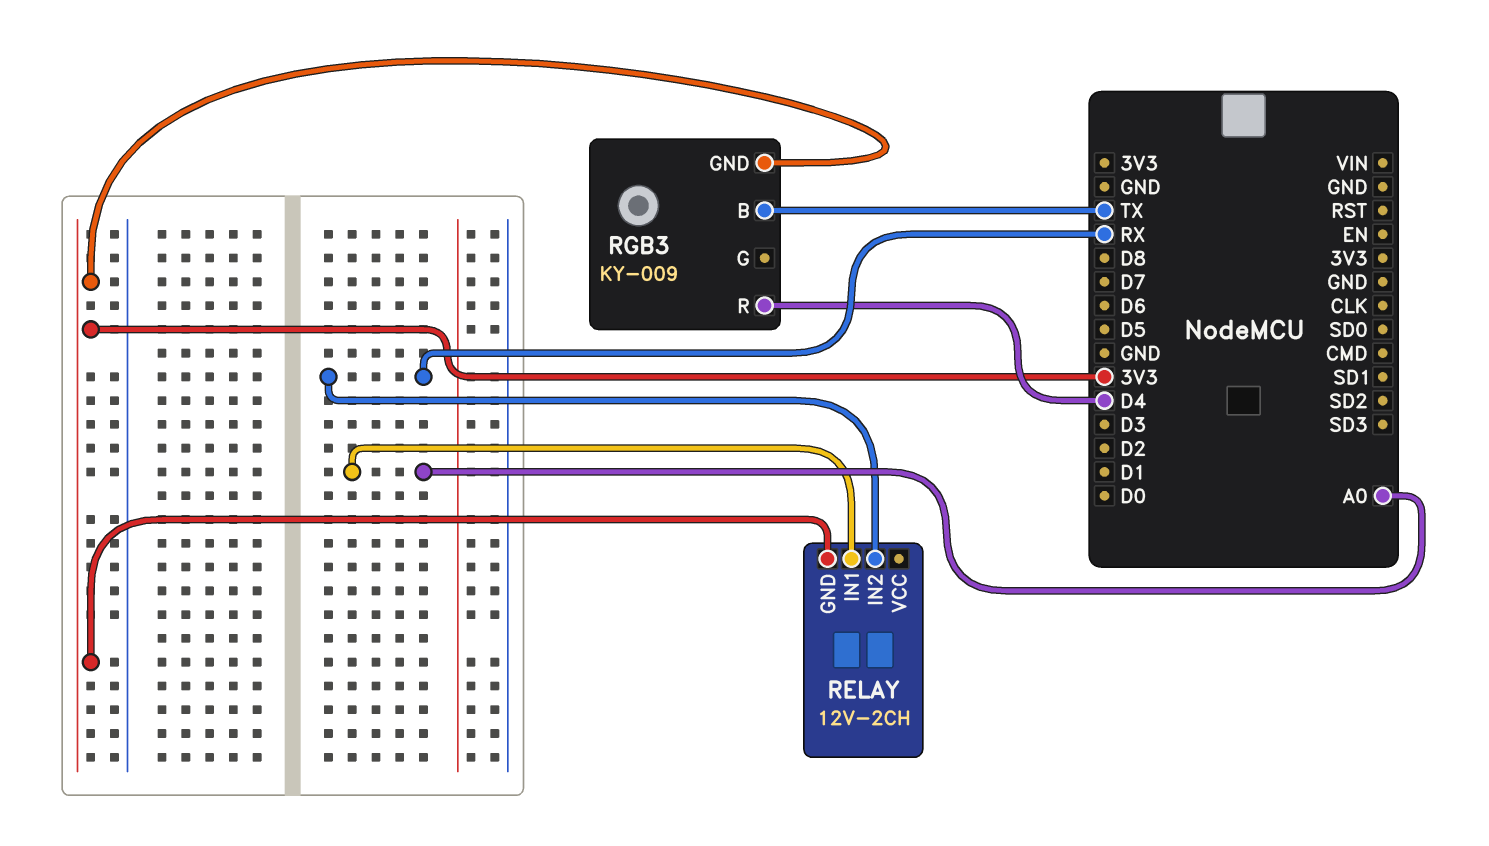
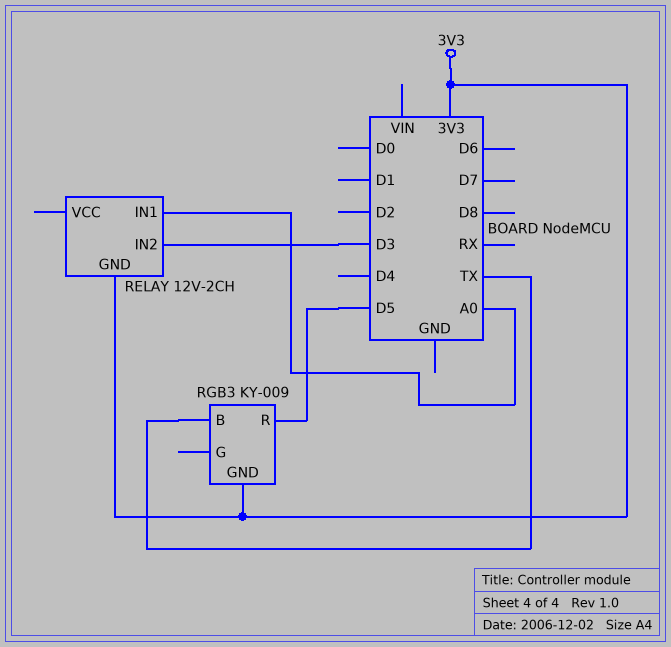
RELAY pin IN2: RX -> D3
RGB3 pin R: D4 -> D5

